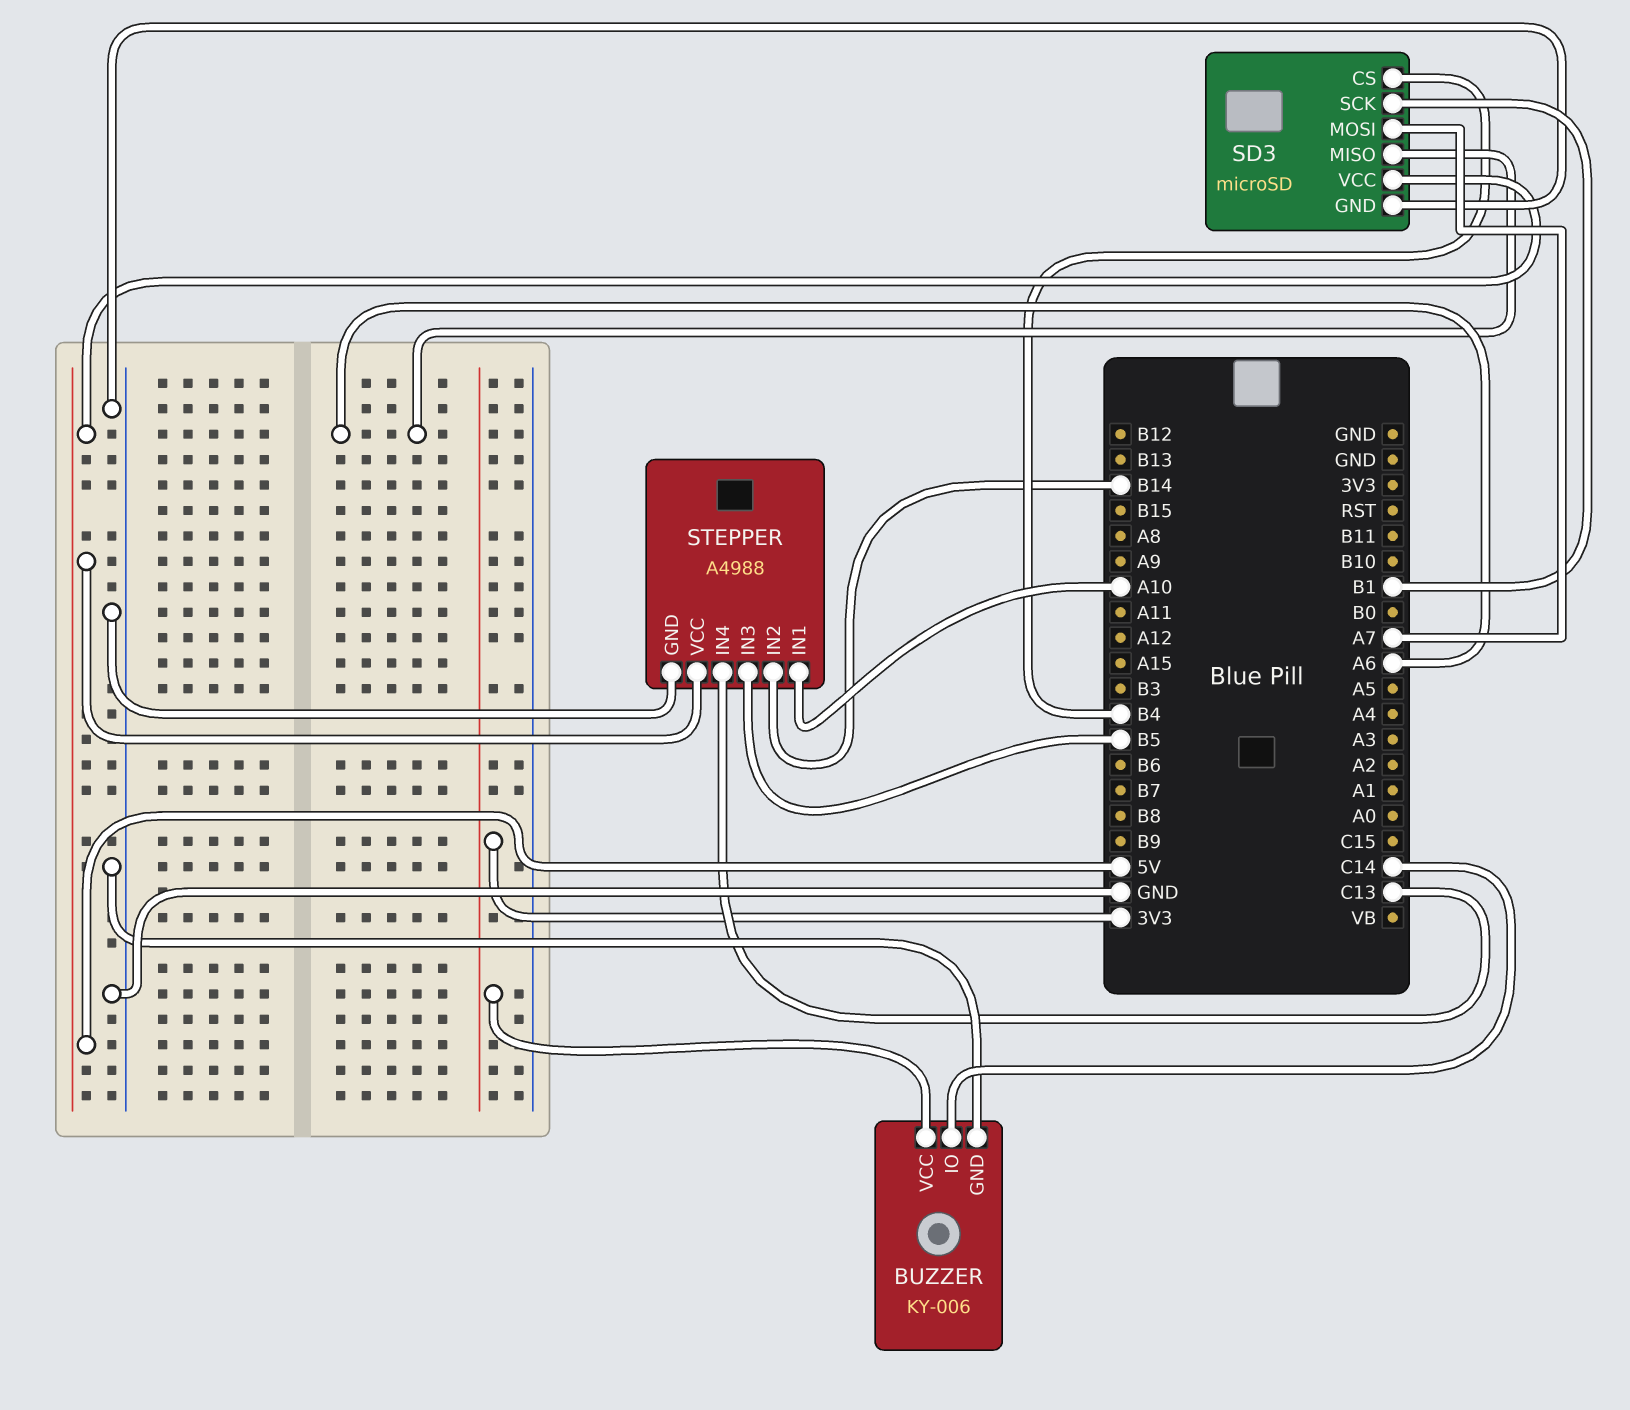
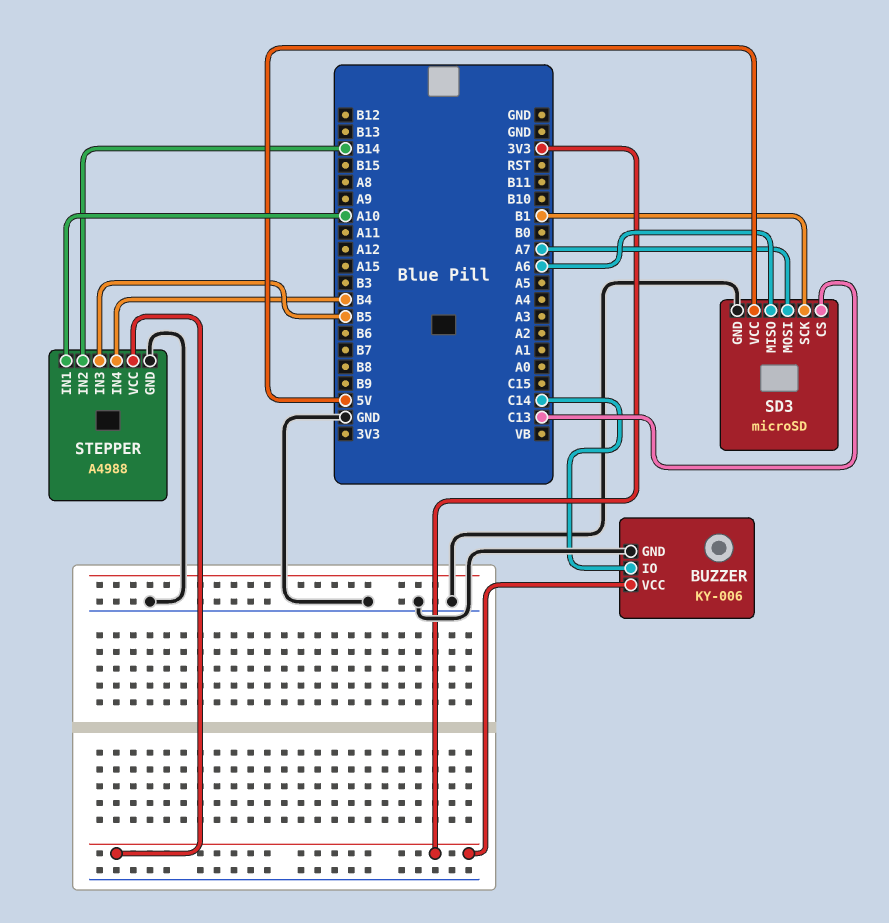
SD3 pin CS: B4 -> C13
STEPPER pin IN4: C13 -> B4
STEPPER pin VCC: 5V -> 3V3

